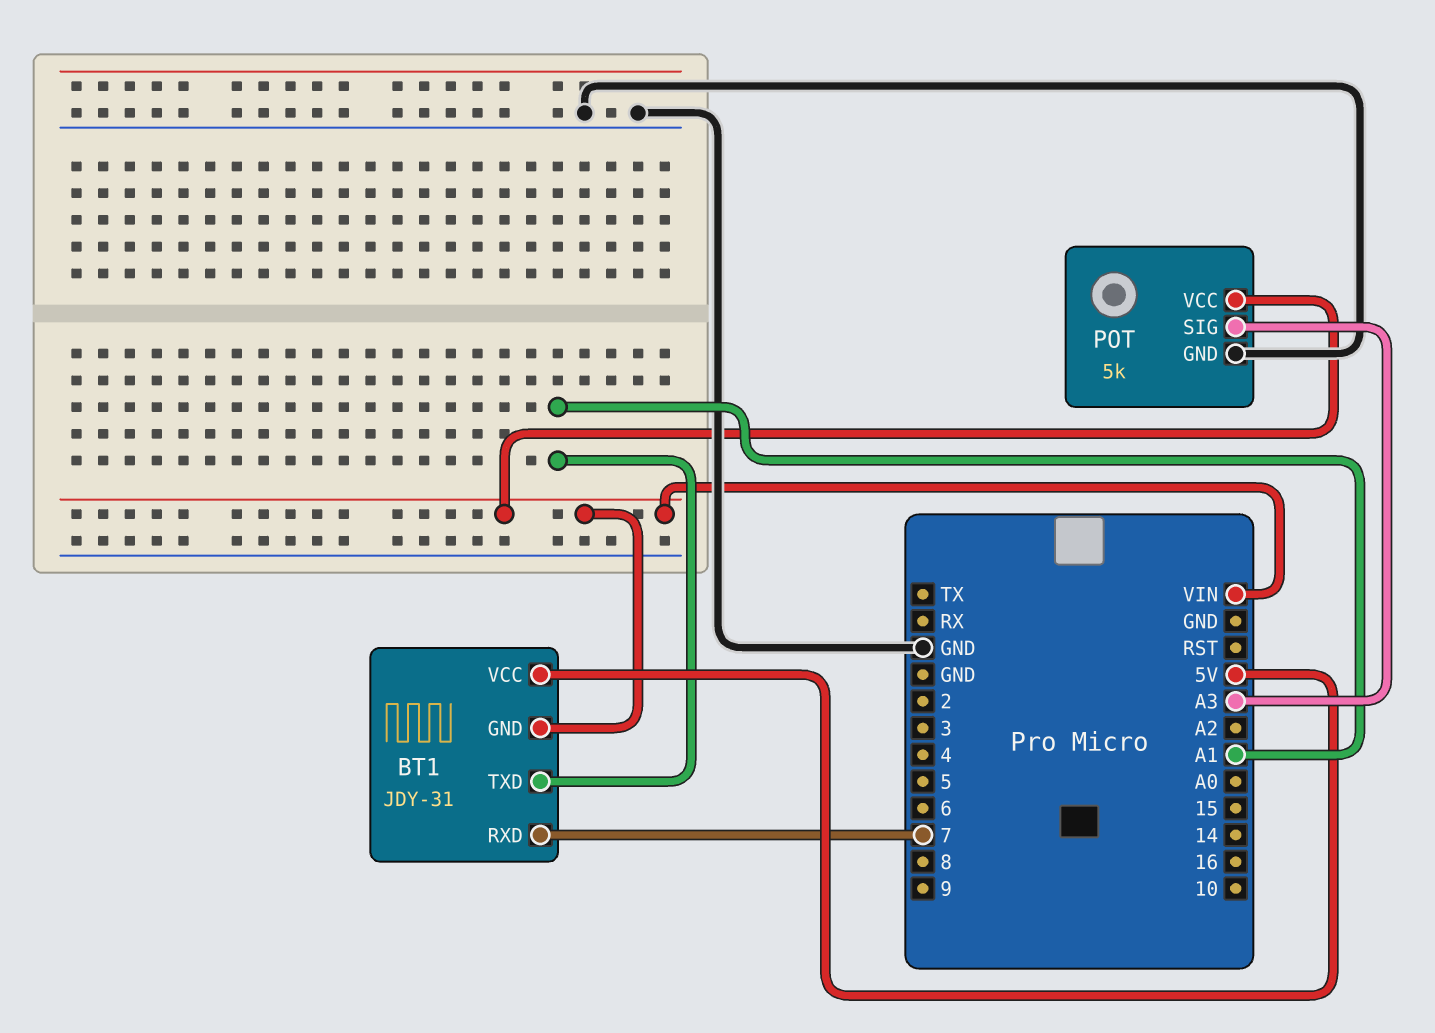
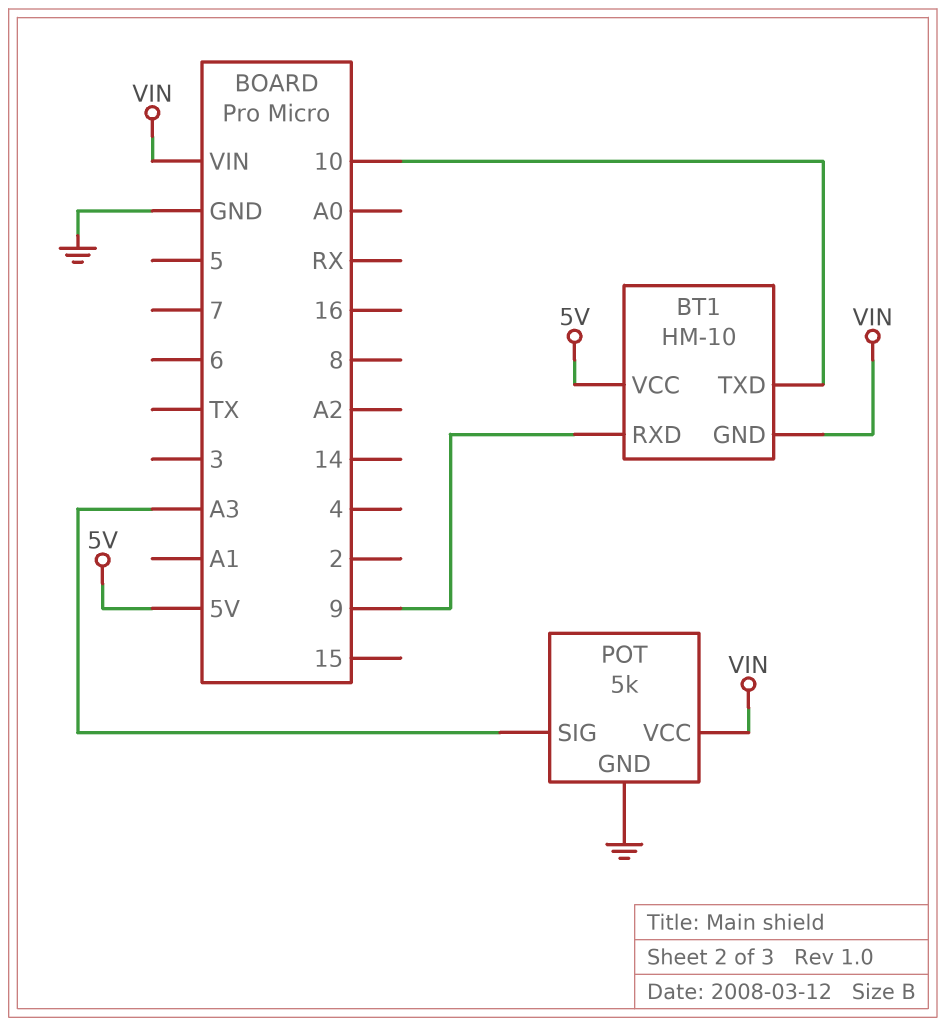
BT1: JDY-31 -> HM-10
BT1 pin RXD: 7 -> 9
BT1 pin TXD: A1 -> 10

